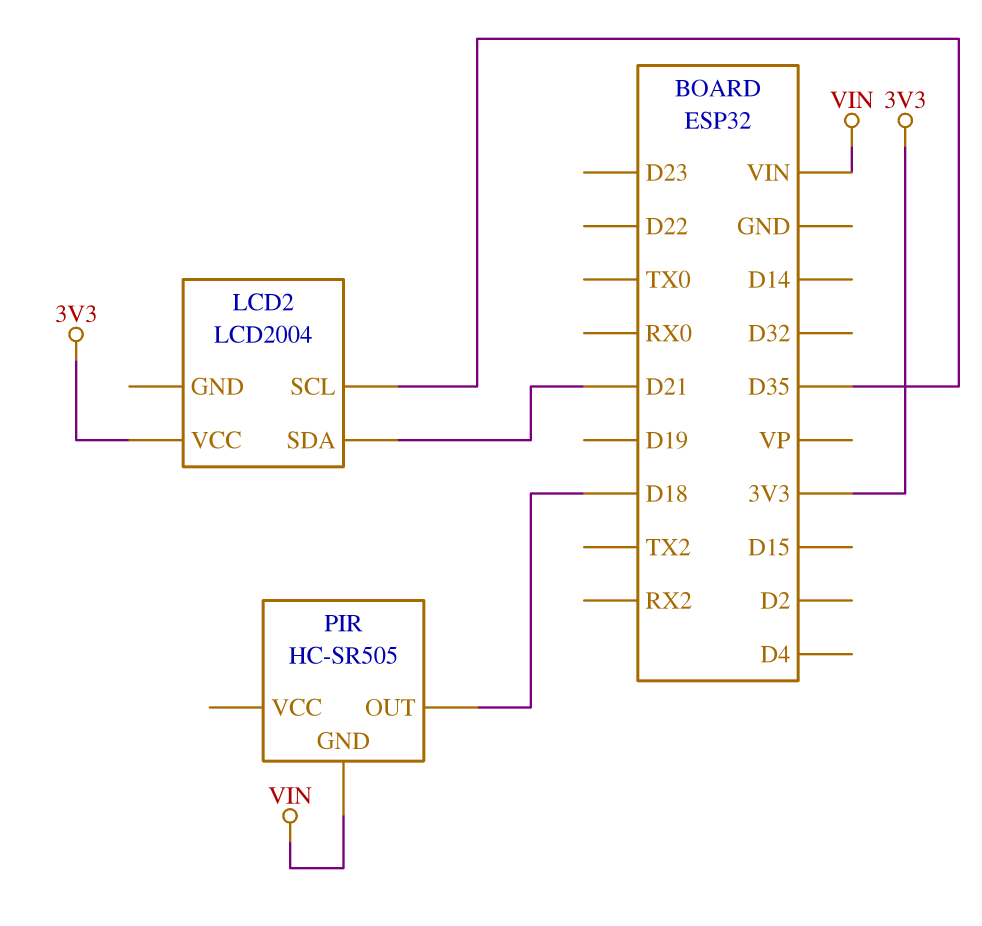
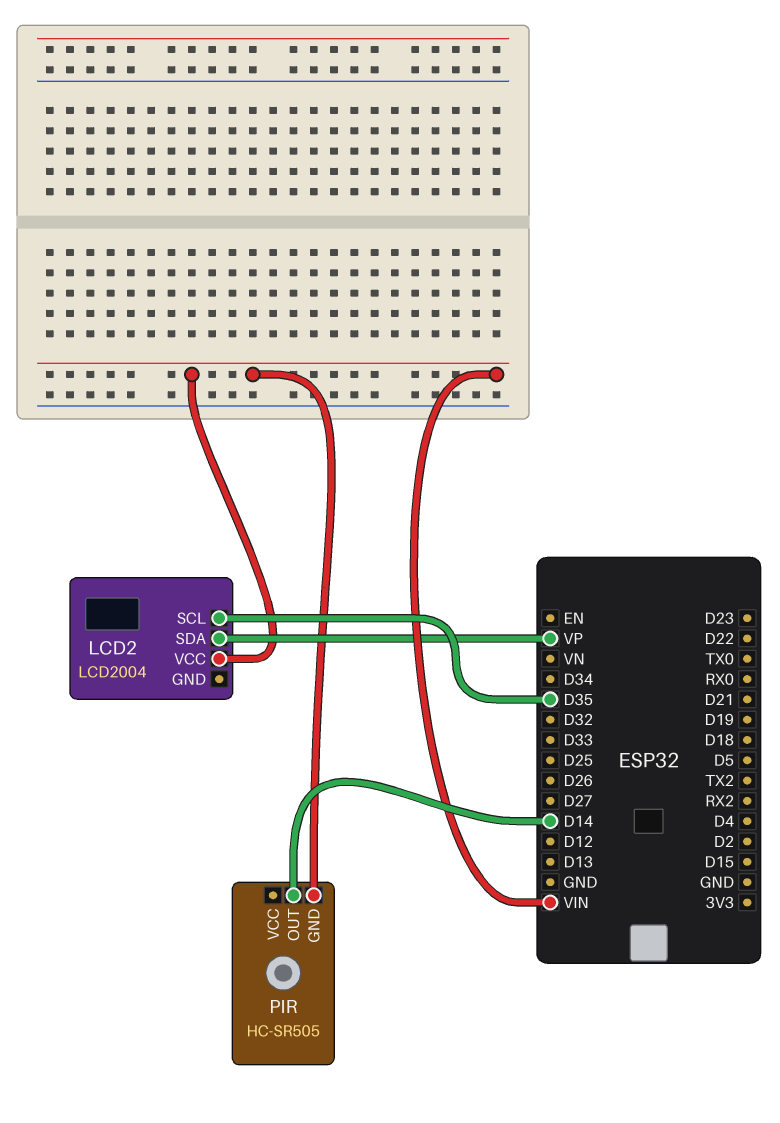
LCD2 pin SDA: D21 -> VP
LCD2 pin VCC: 3V3 -> VIN
PIR pin OUT: D18 -> D14

